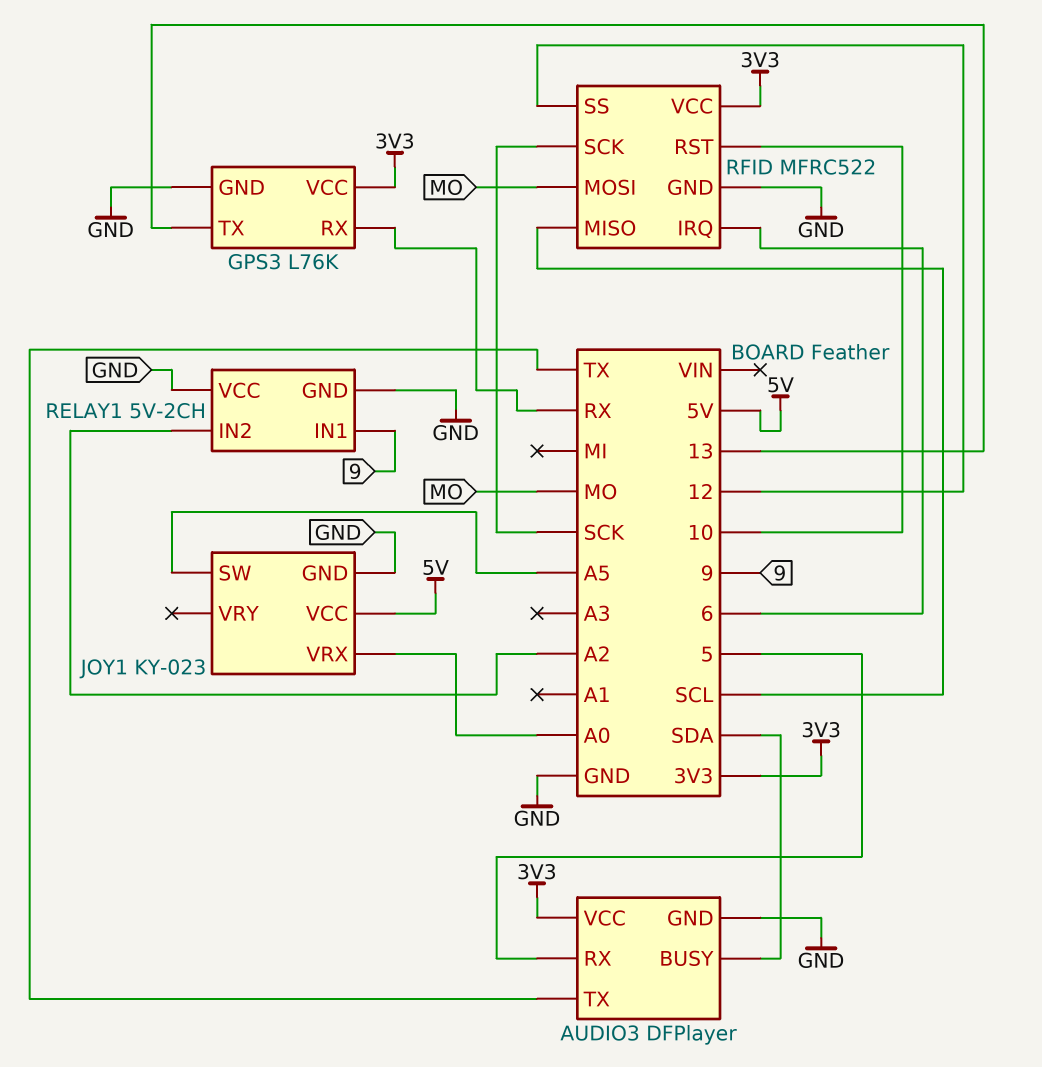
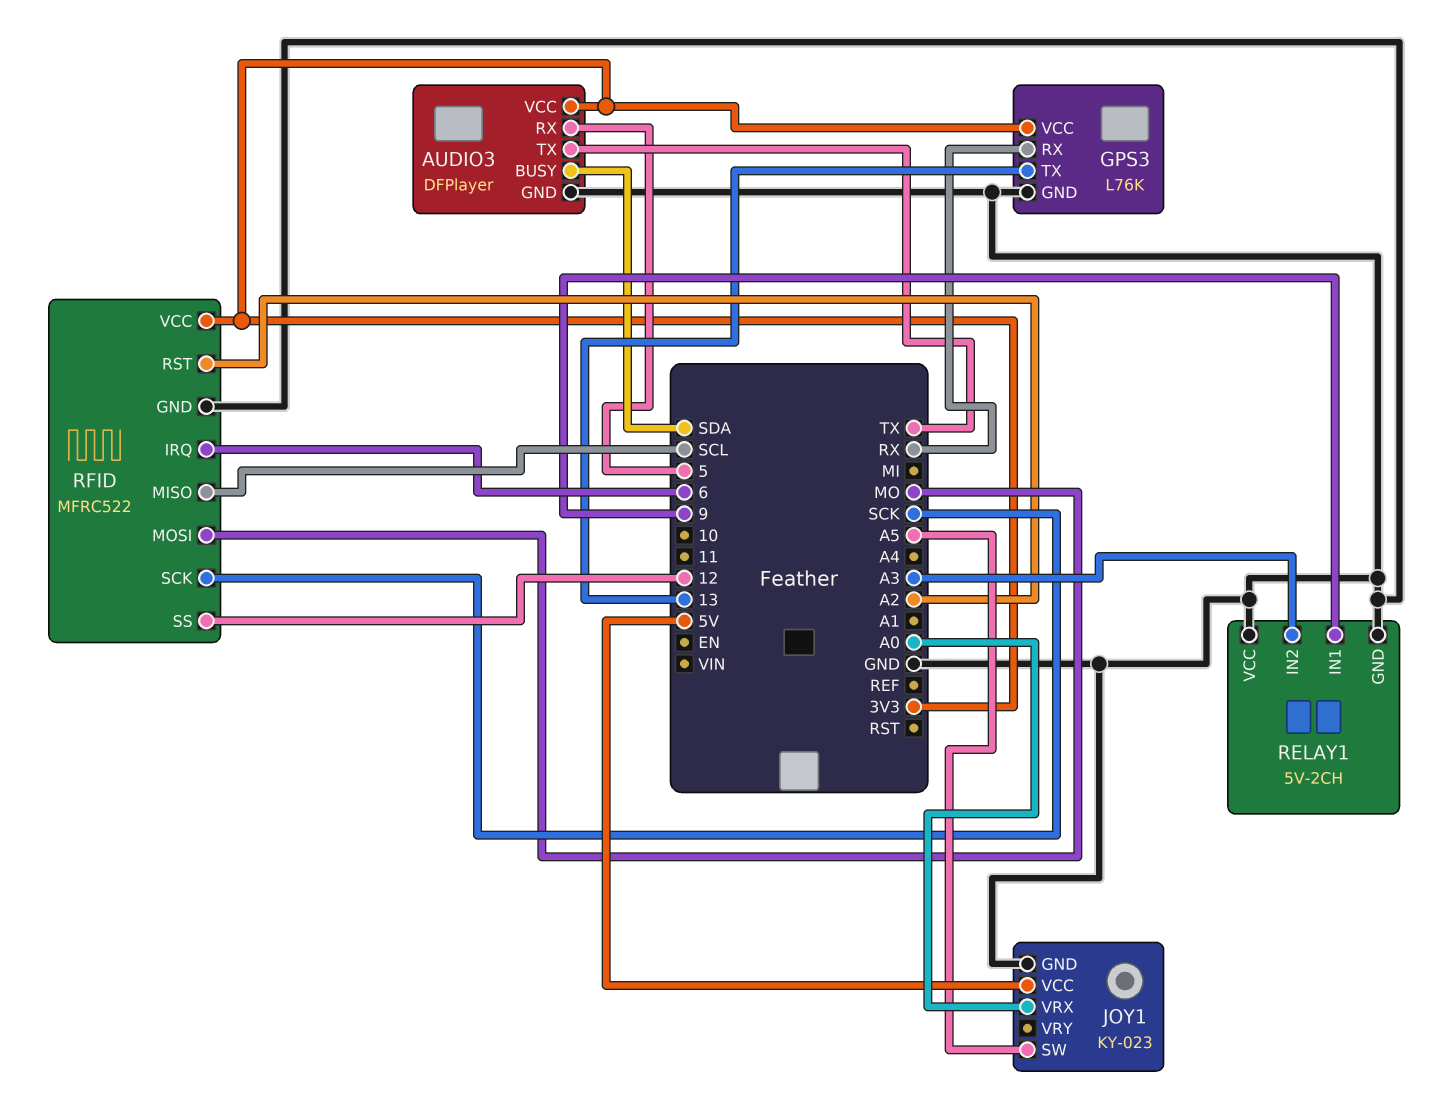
RELAY1 pin IN2: A2 -> A3
RFID pin RST: 10 -> A2

